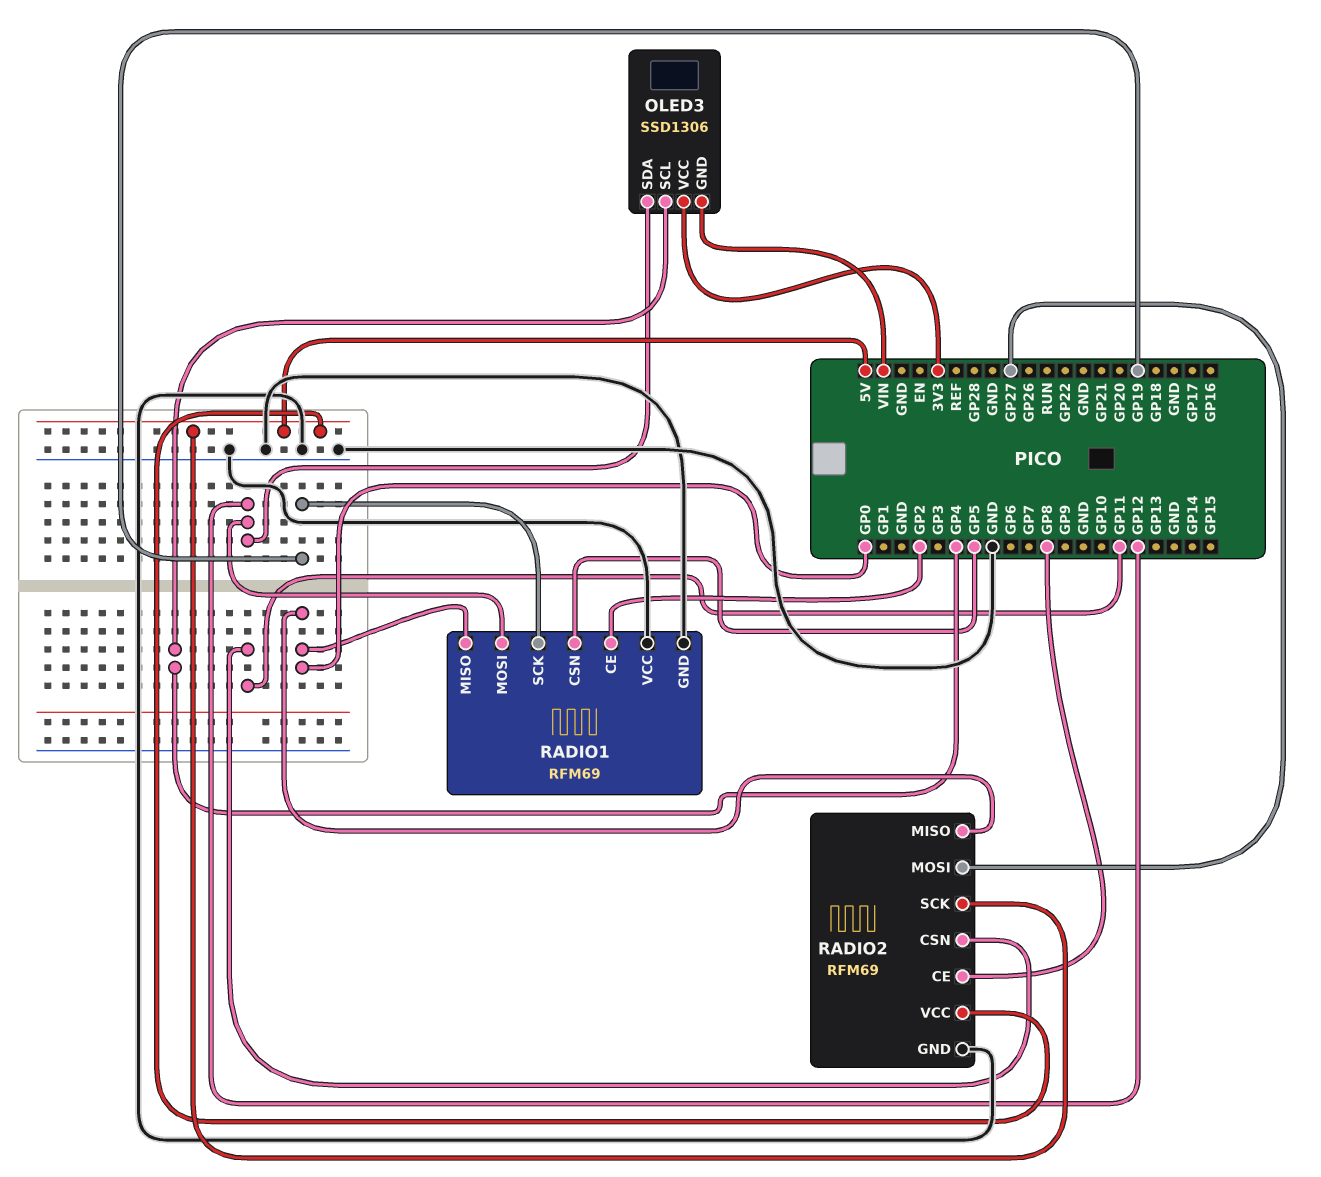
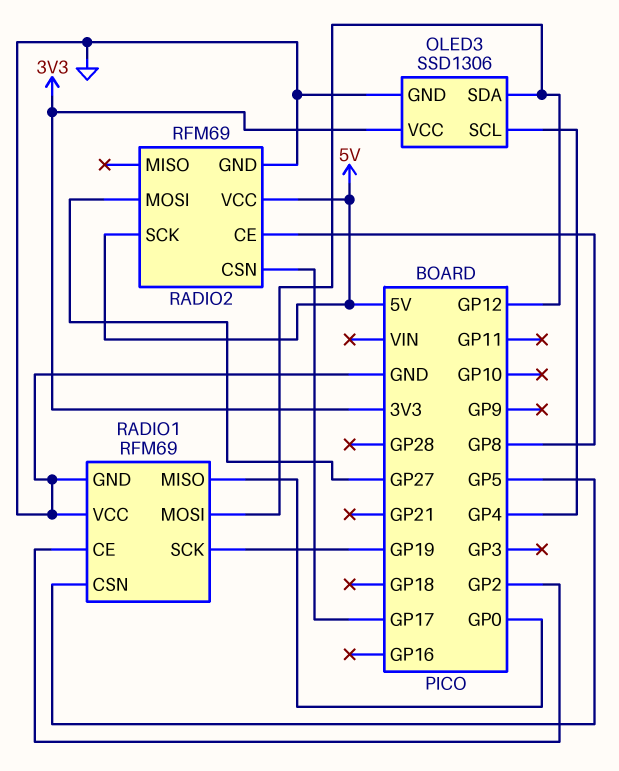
OLED3 pin GND: VIN -> GND
RADIO2 pin CSN: GP11 -> GP17
RADIO2 pin MISO: GP0 -> none

